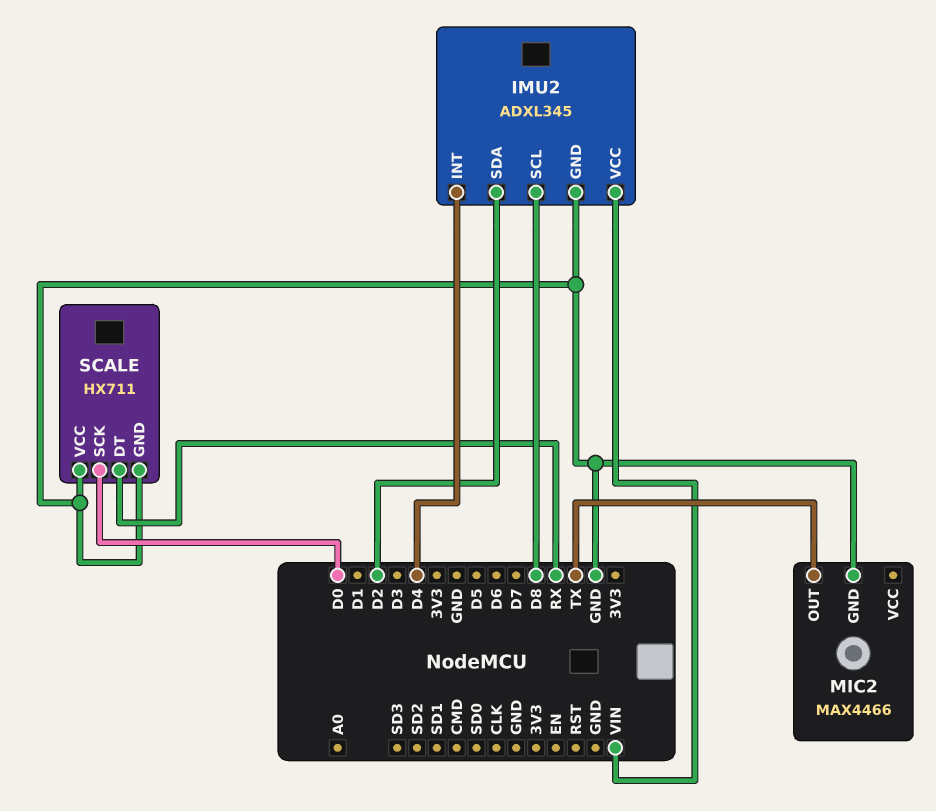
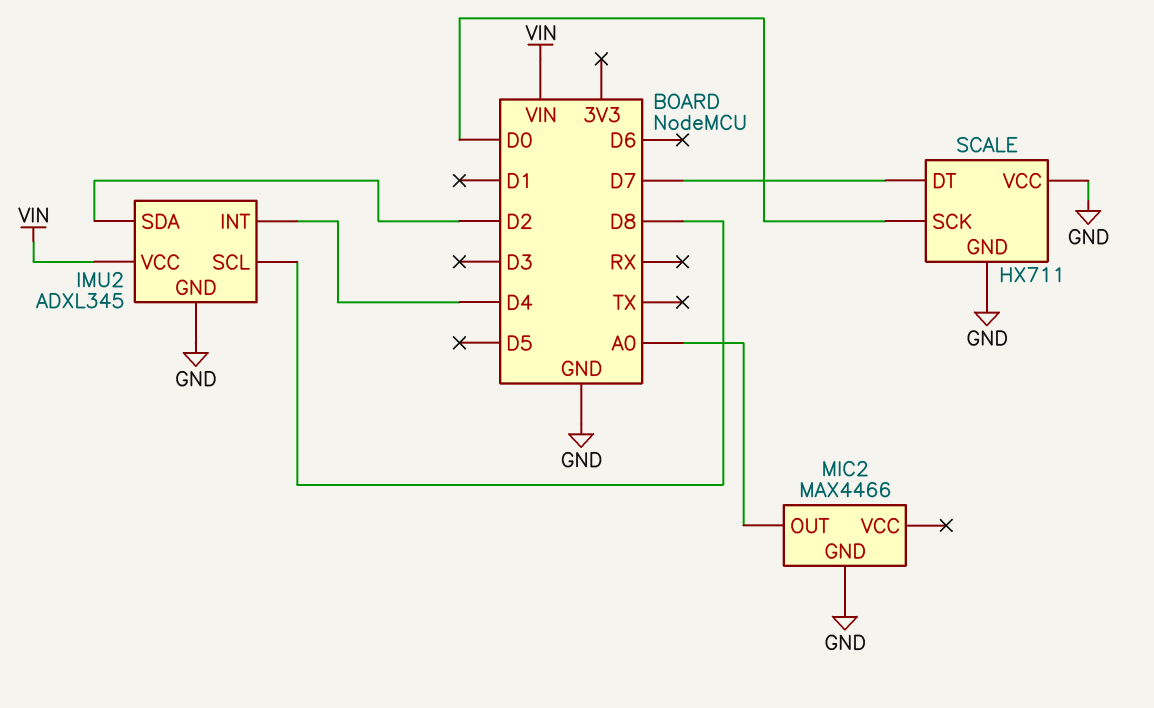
MIC2 pin OUT: TX -> A0
SCALE pin DT: RX -> D7

